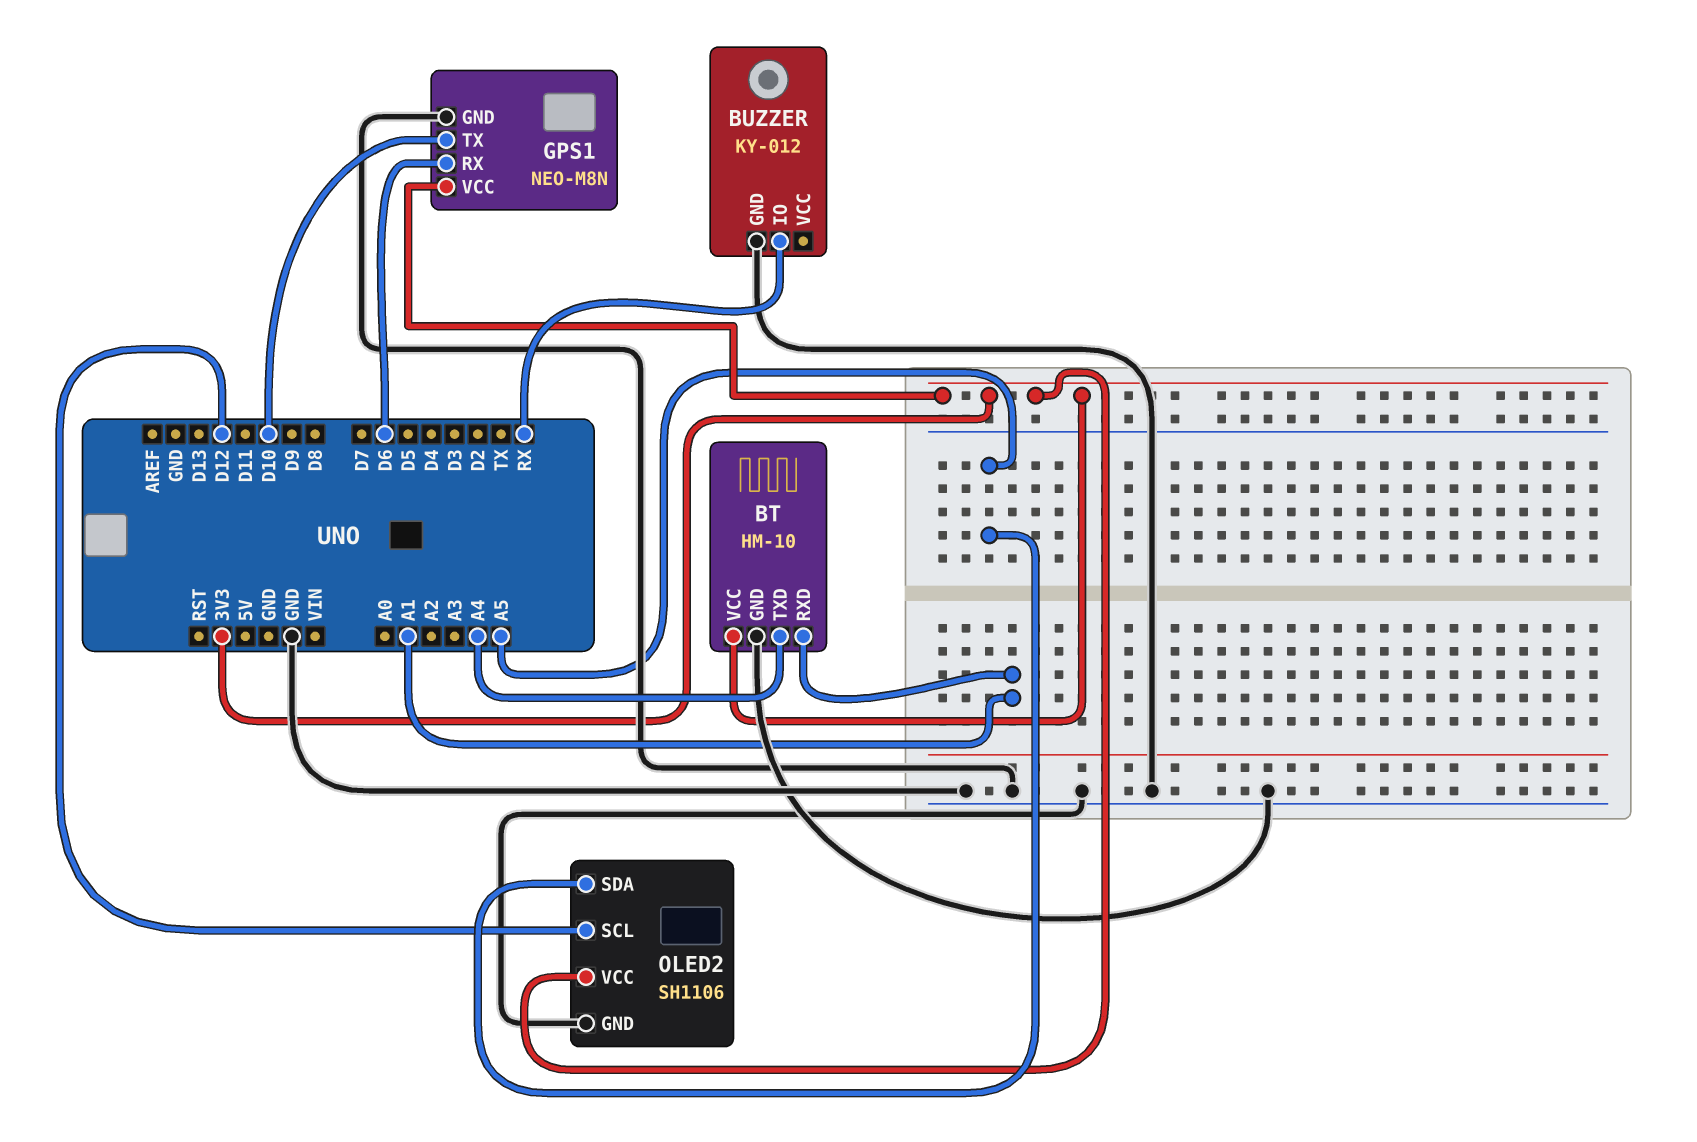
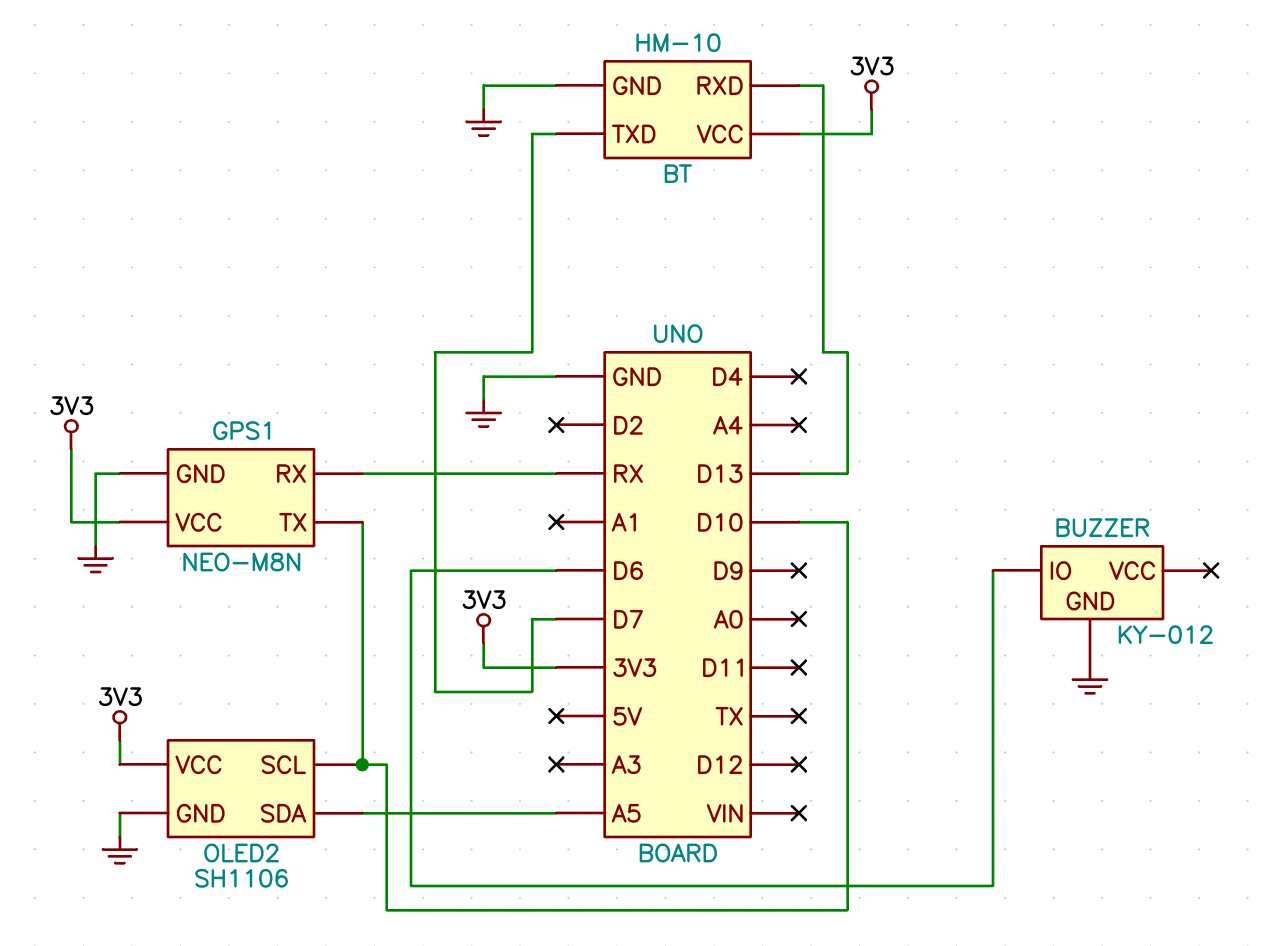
BT pin RXD: A1 -> D13
BT pin TXD: A4 -> D7
BUZZER pin IO: RX -> D6
GPS1 pin RX: D6 -> RX
OLED2 pin SCL: D12 -> D10

